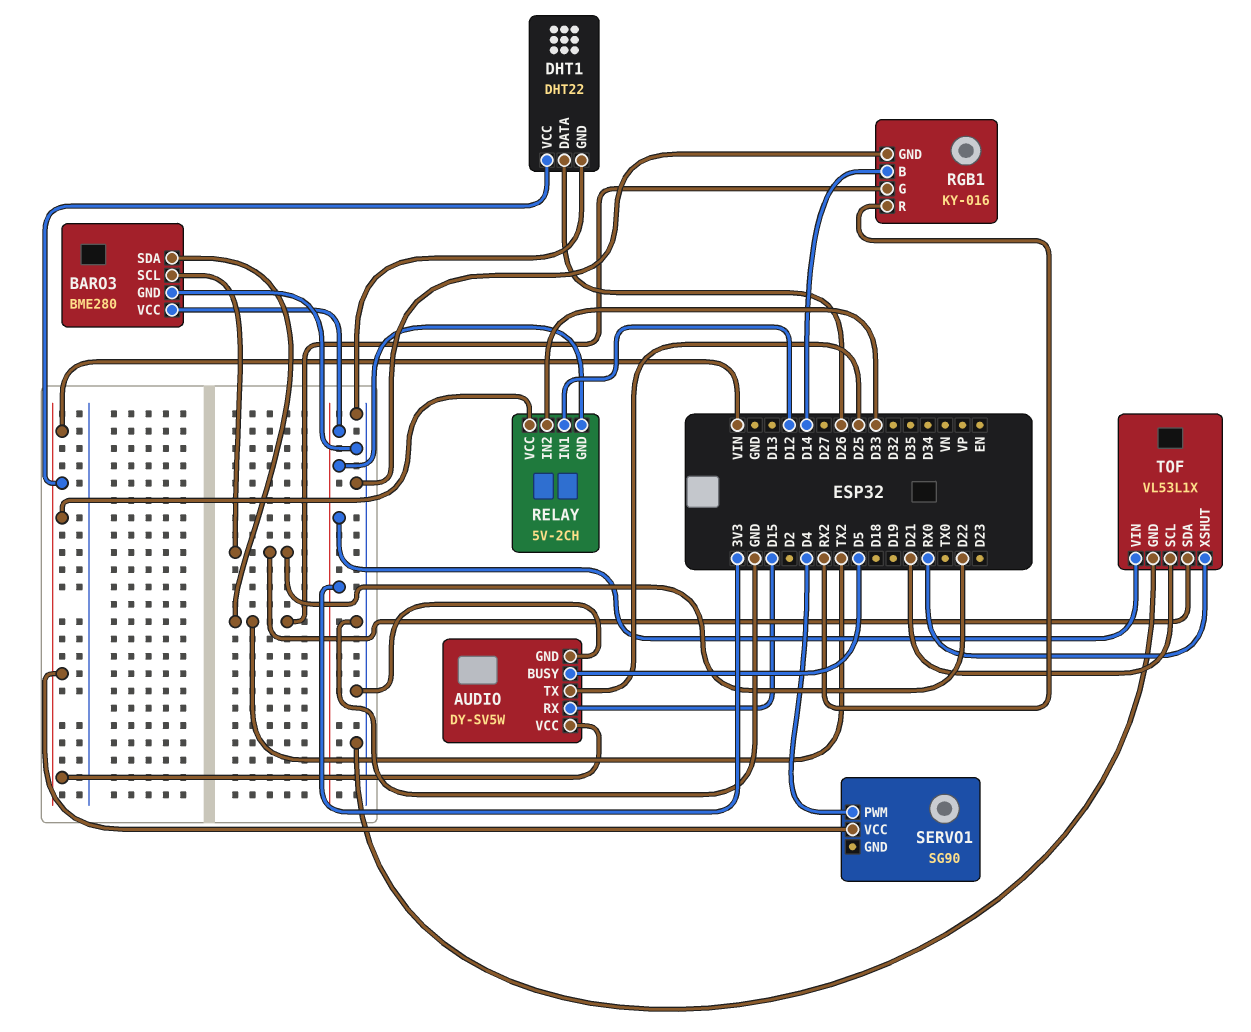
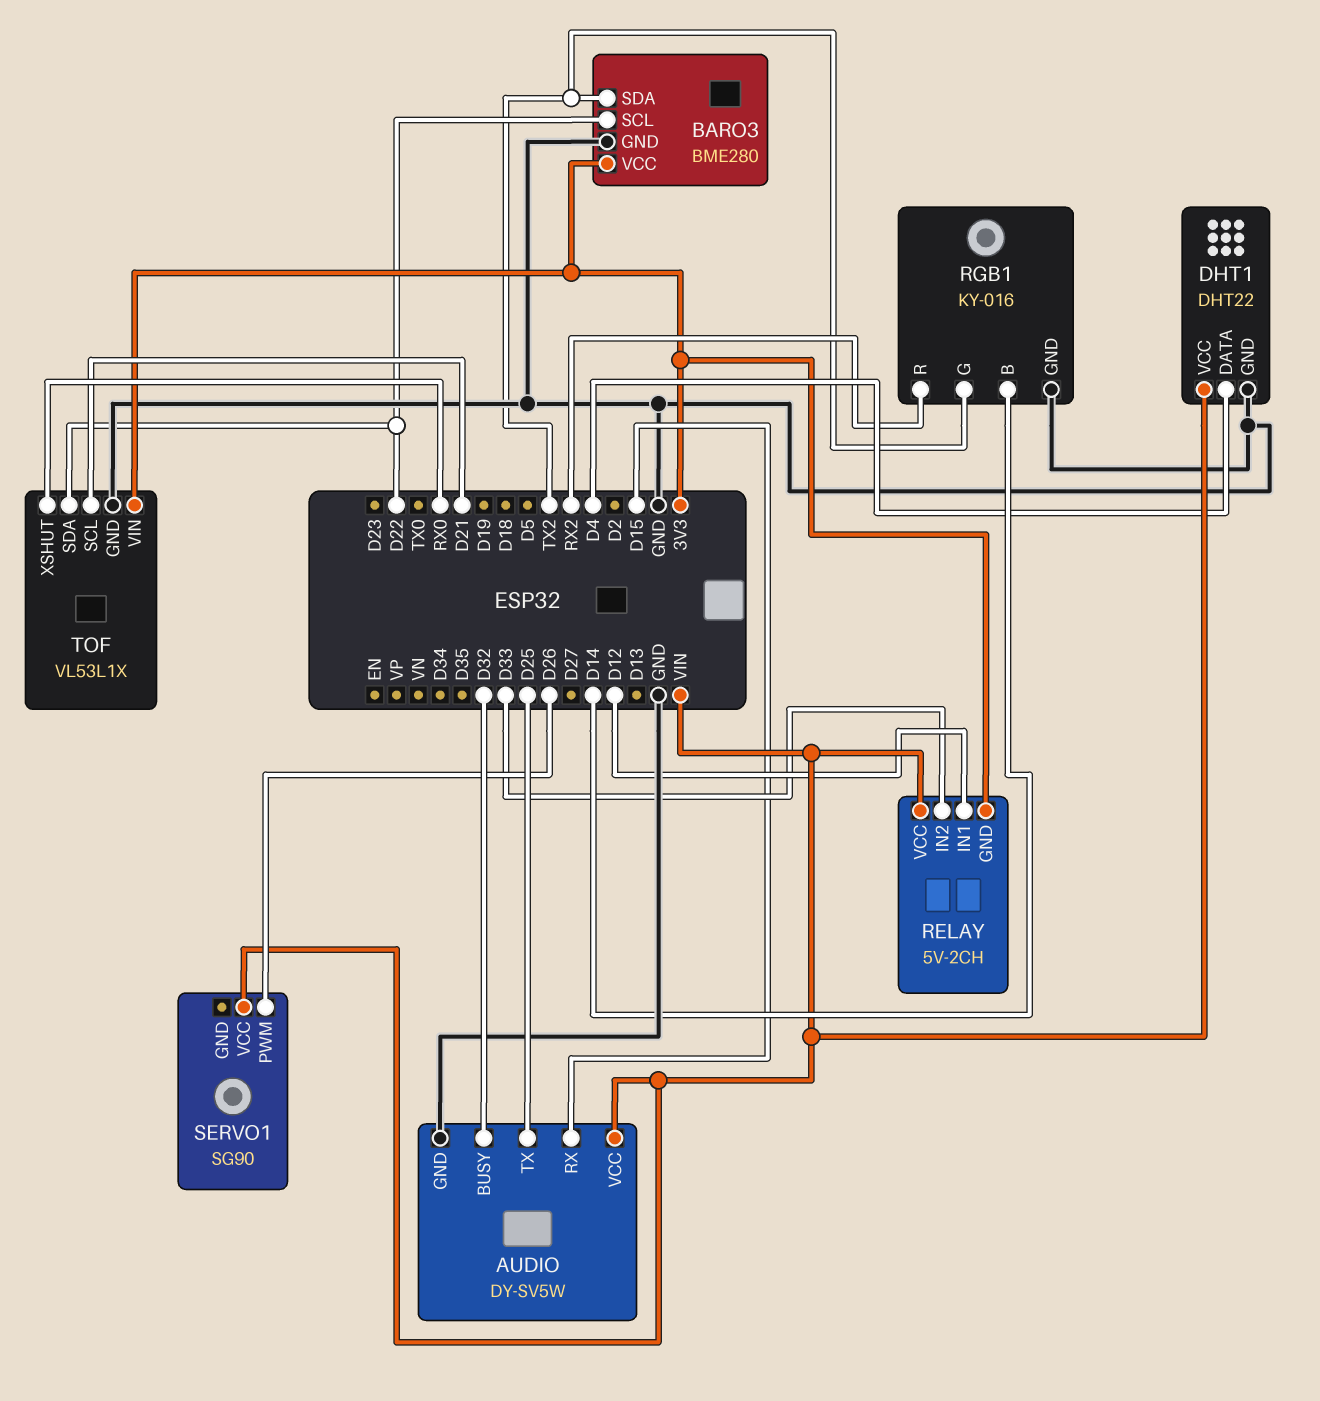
AUDIO pin BUSY: D5 -> D32
DHT1 pin DATA: D26 -> D4
SERVO1 pin PWM: D4 -> D26

